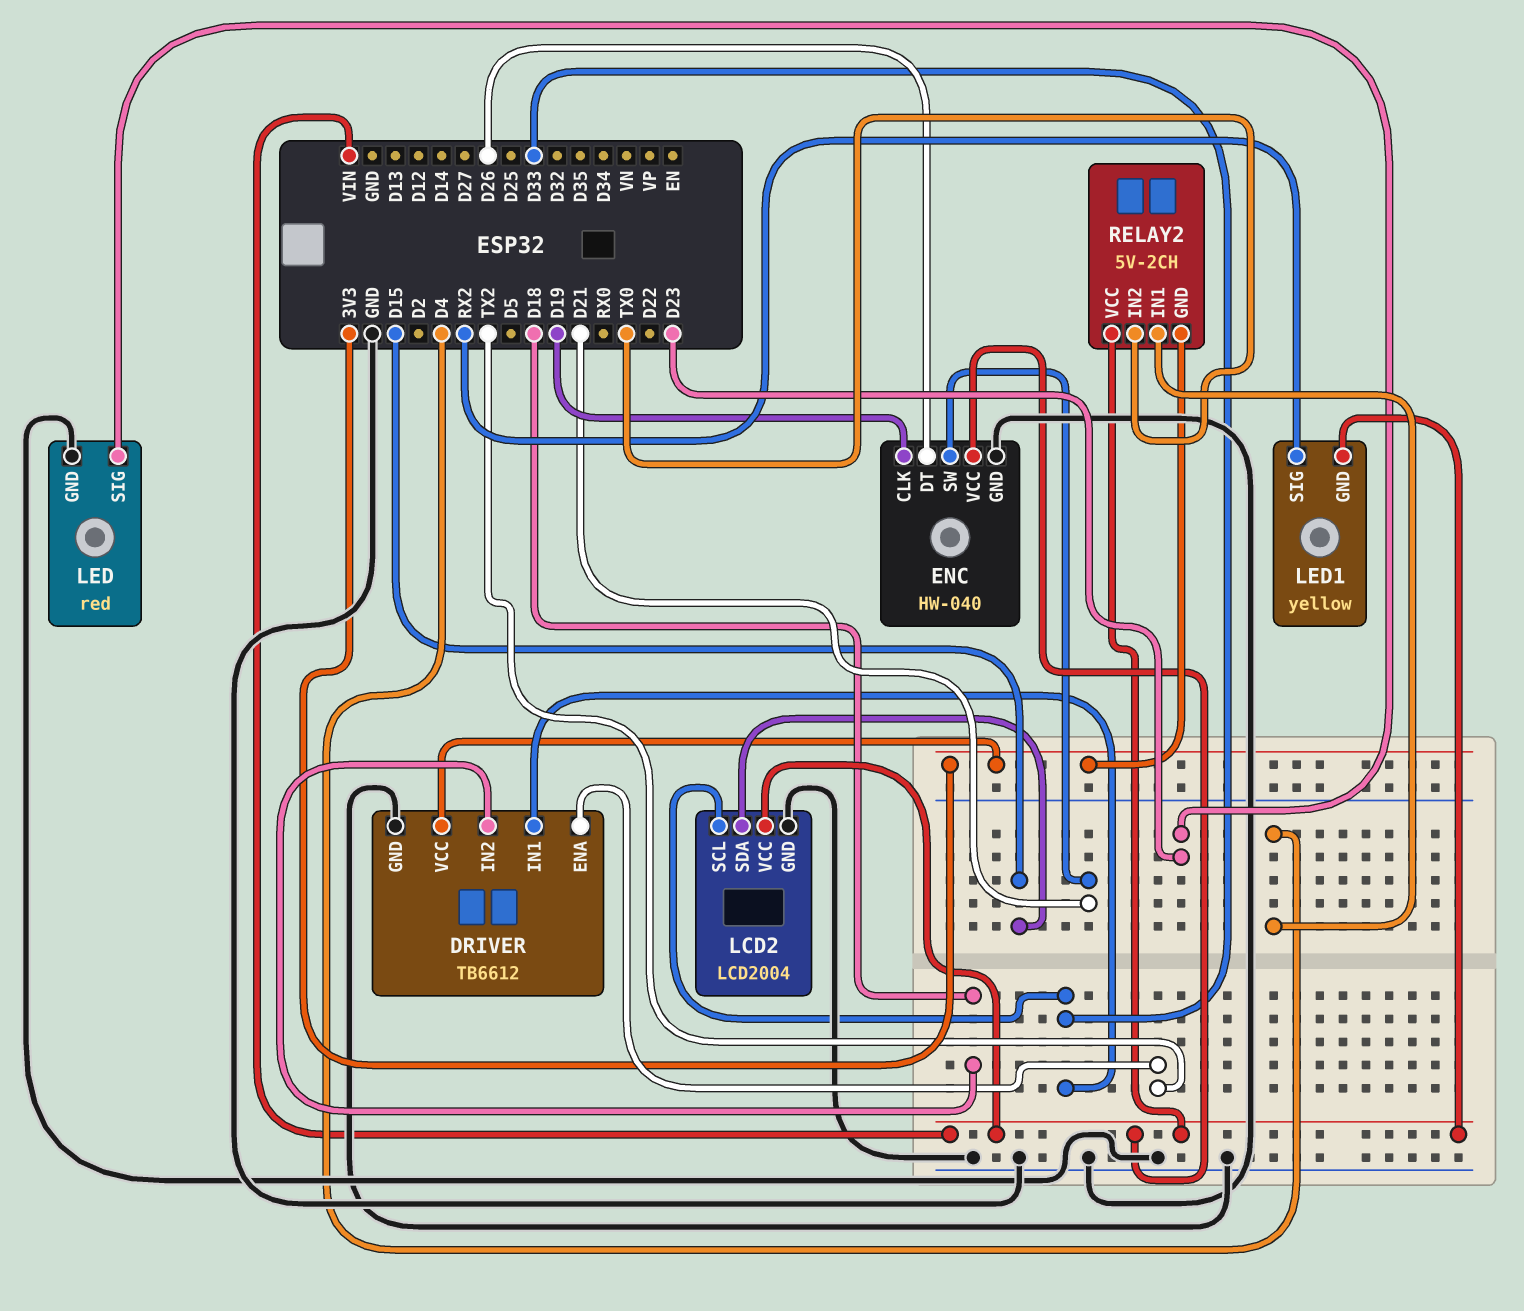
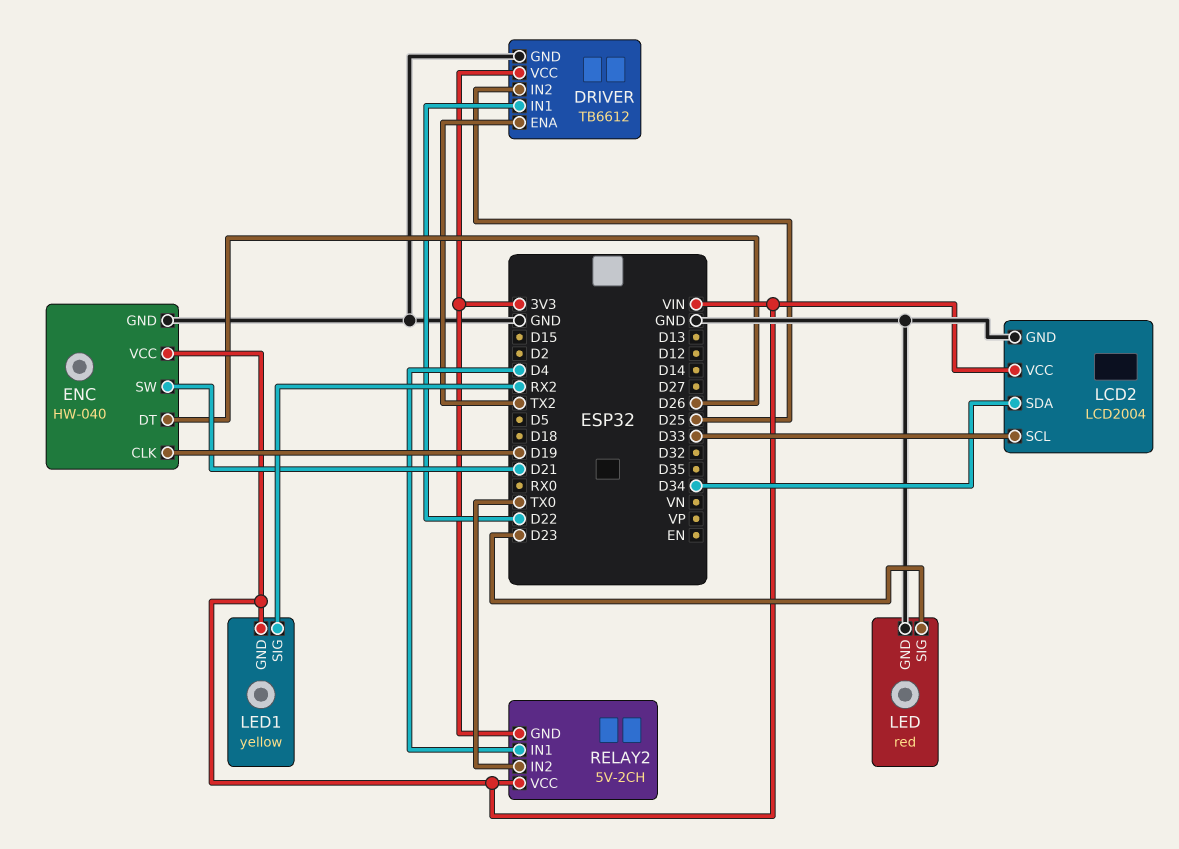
DRIVER pin IN1: D33 -> D22
DRIVER pin IN2: D18 -> D25
LCD2 pin SDA: D15 -> D34

